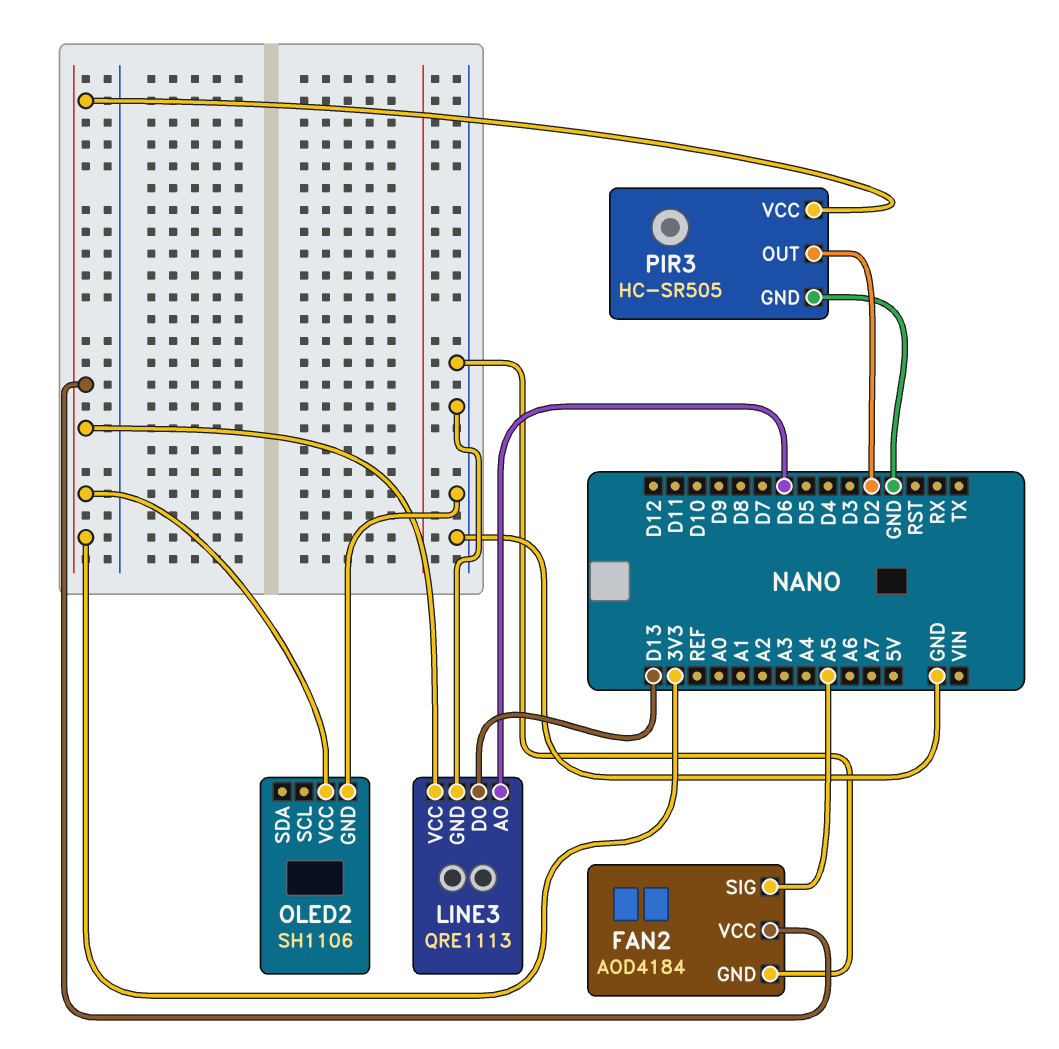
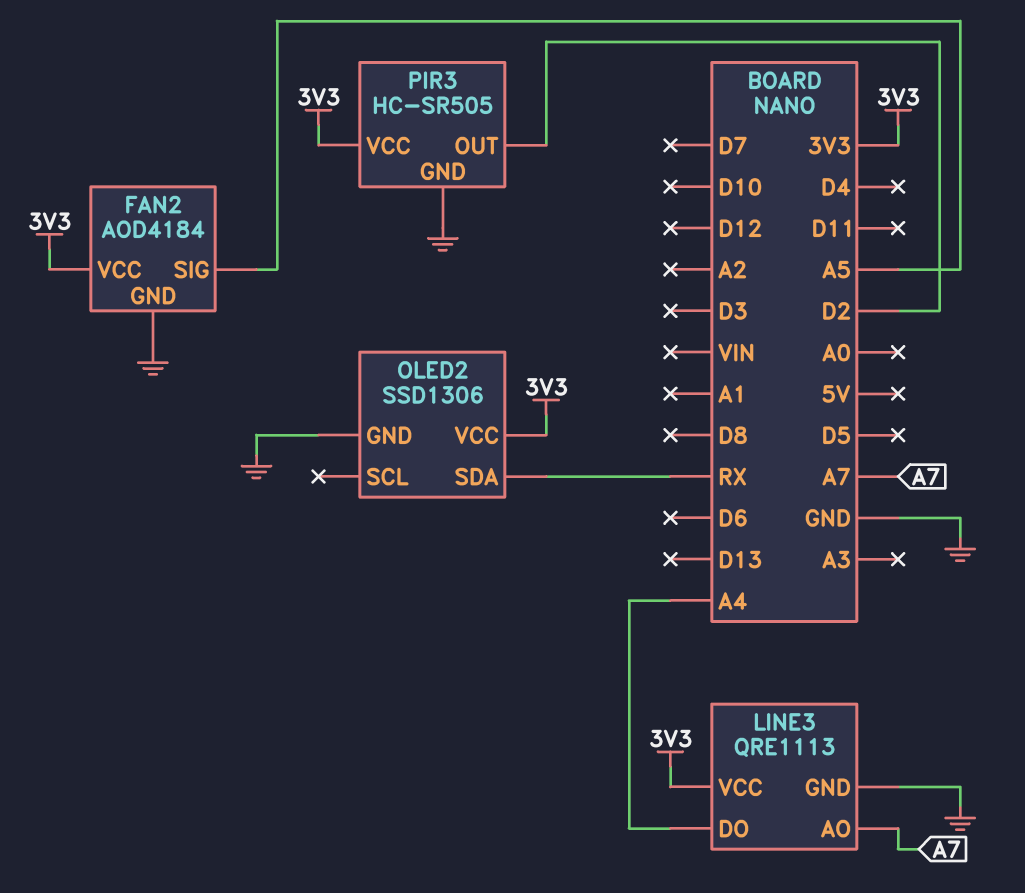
LINE3 pin AO: D6 -> A7
LINE3 pin DO: D13 -> A4
OLED2: SH1106 -> SSD1306
OLED2 pin SDA: none -> RX

